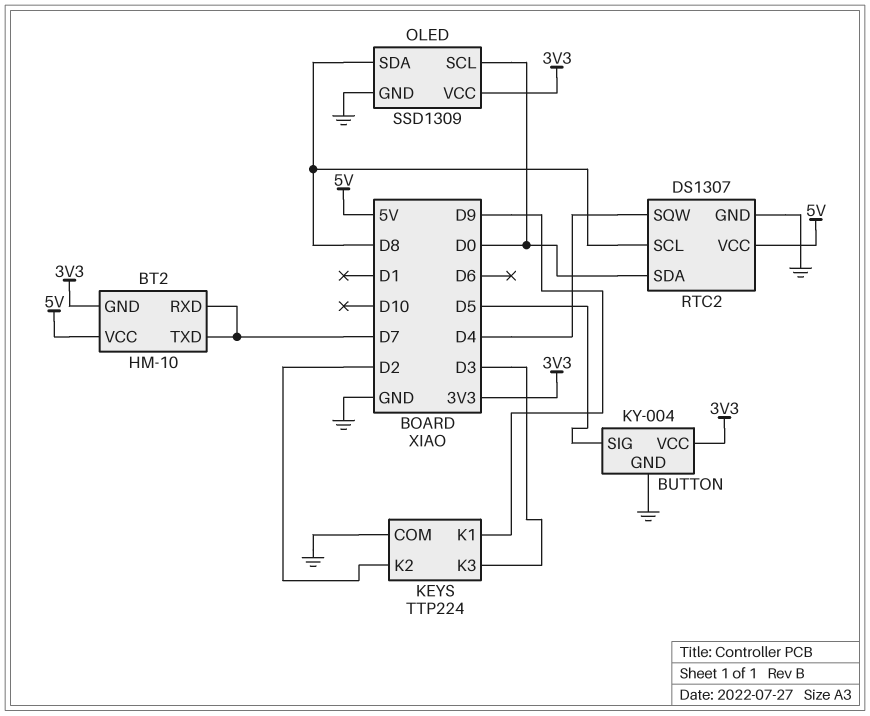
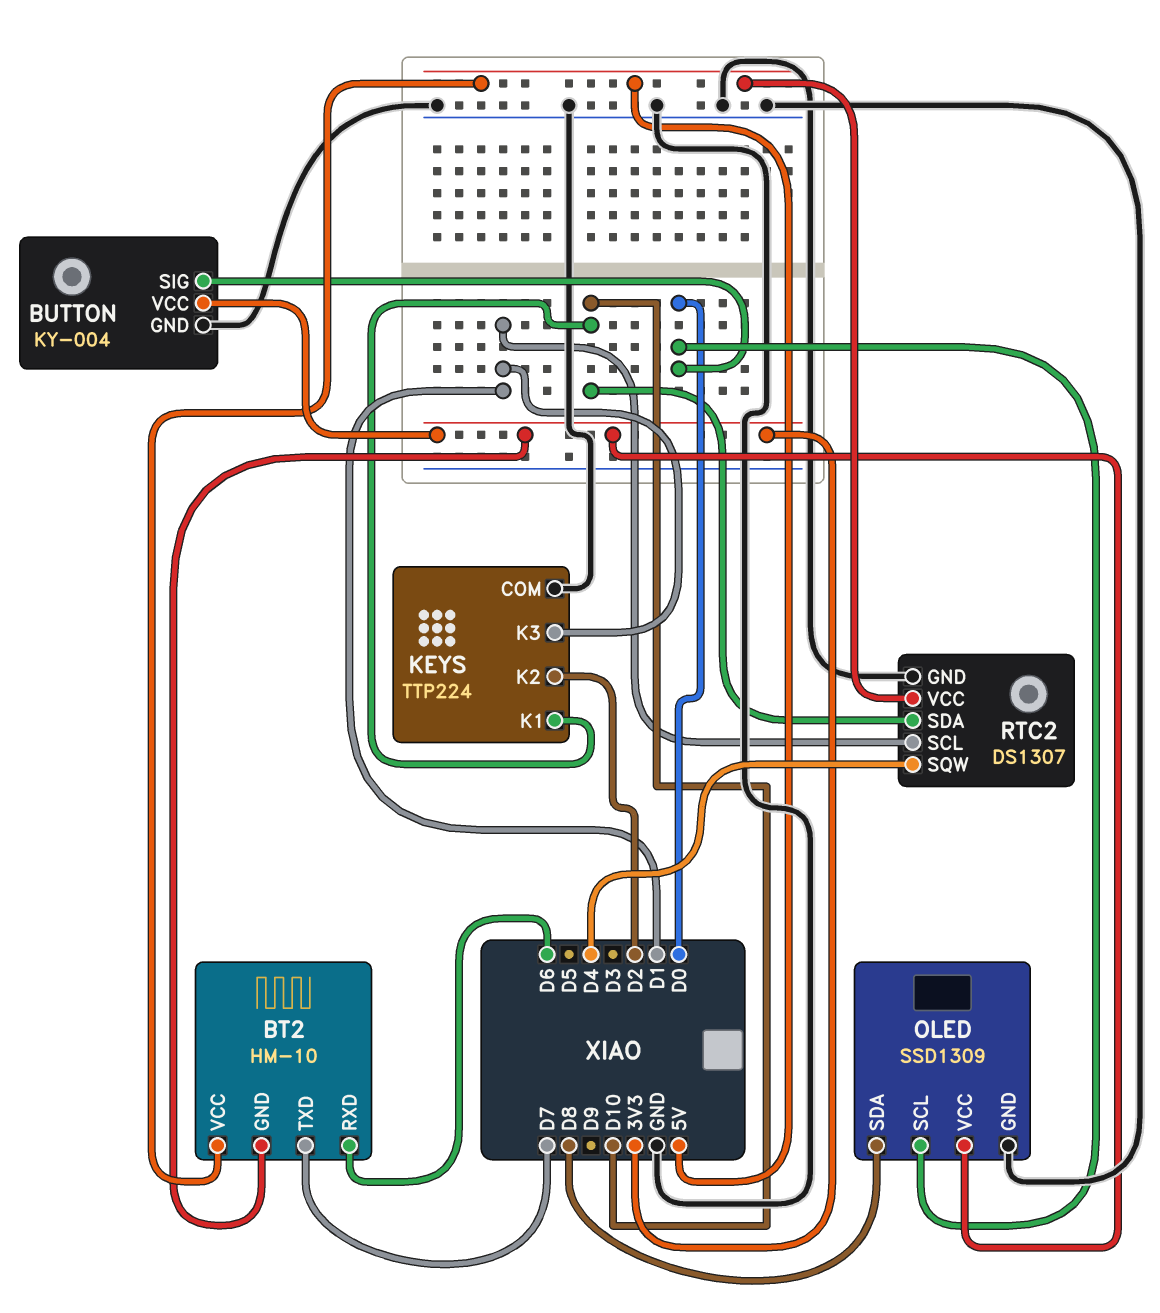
BT2 pin RXD: D7 -> D6
BUTTON pin SIG: D5 -> D0
KEYS pin K1: D9 -> D10
KEYS pin K3: D3 -> D1
RTC2 pin SCL: D8 -> D1
RTC2 pin SDA: D0 -> D10

